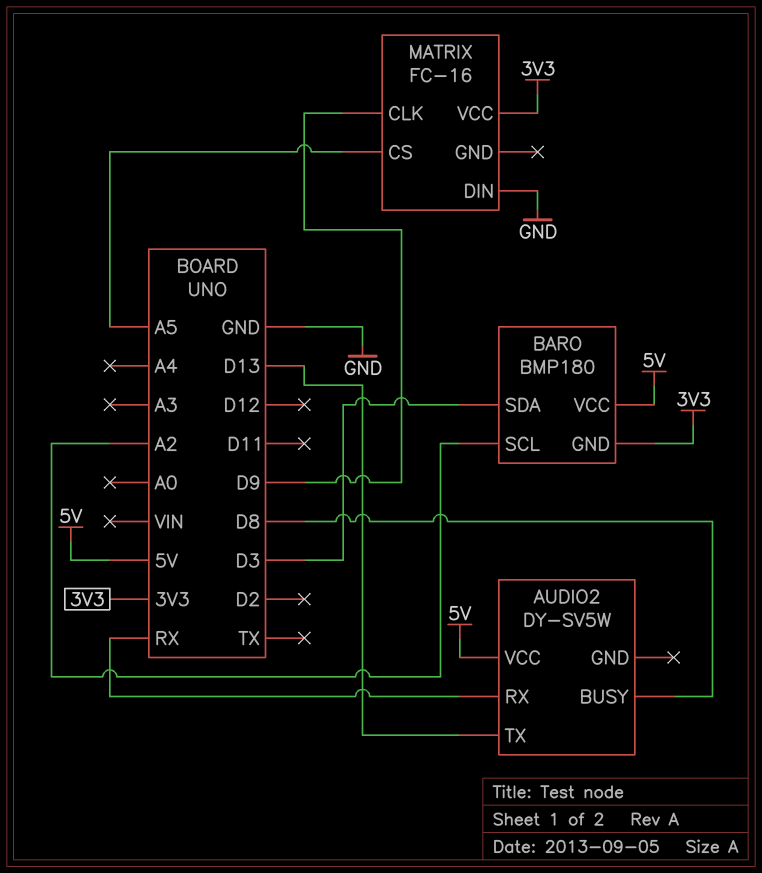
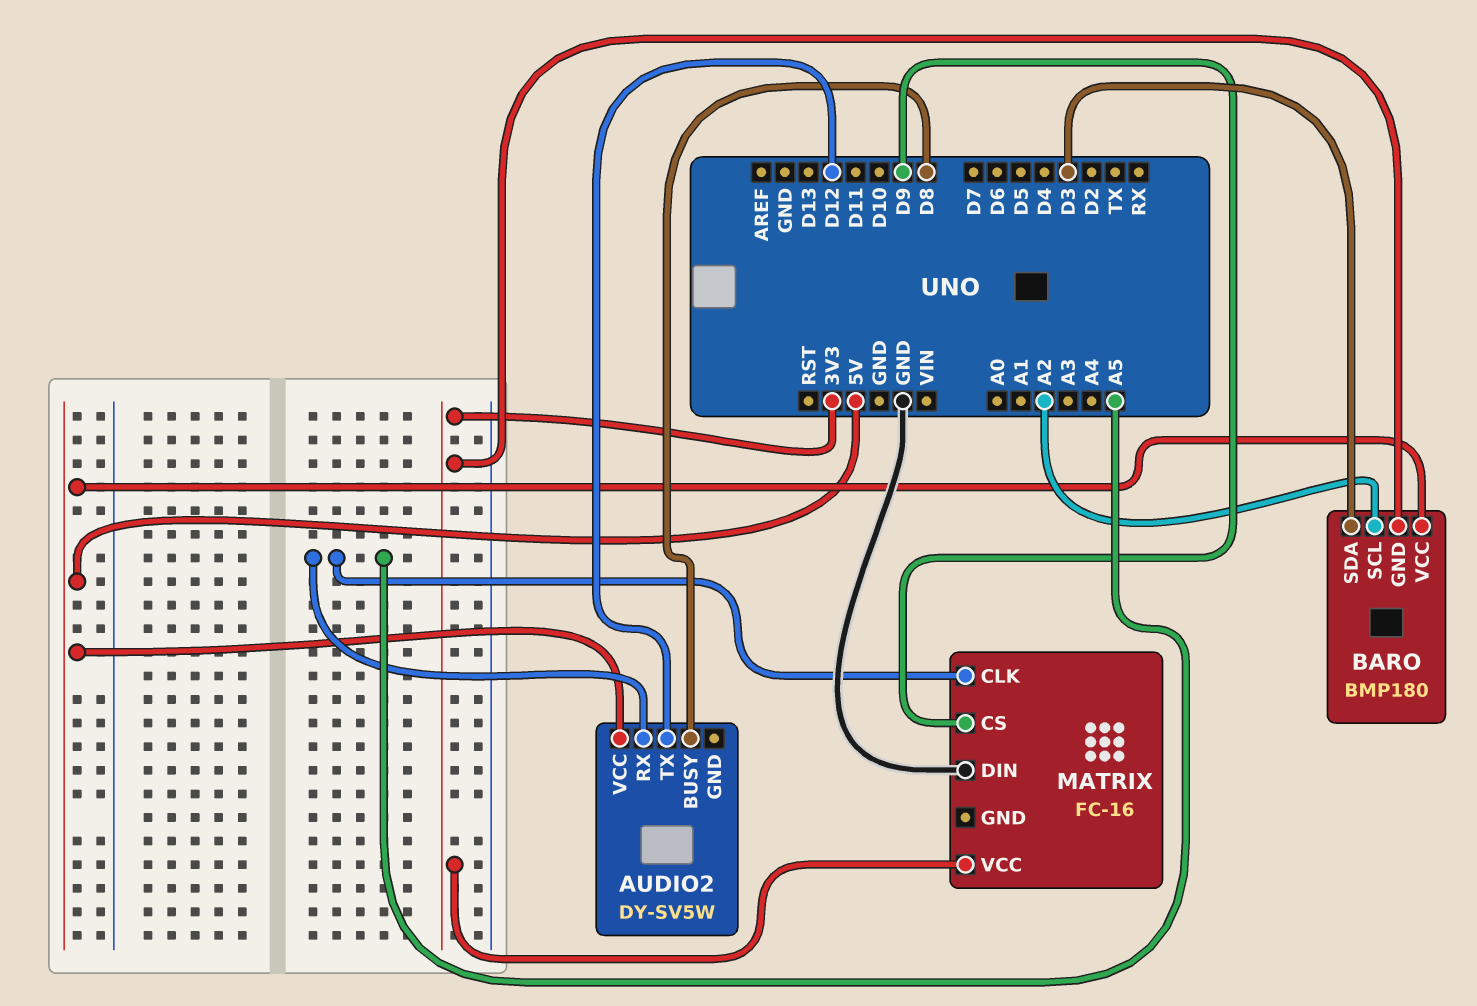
AUDIO2 pin RX: RX -> A5
AUDIO2 pin TX: D13 -> D12
MATRIX pin CLK: D9 -> A5
MATRIX pin CS: A5 -> D9

